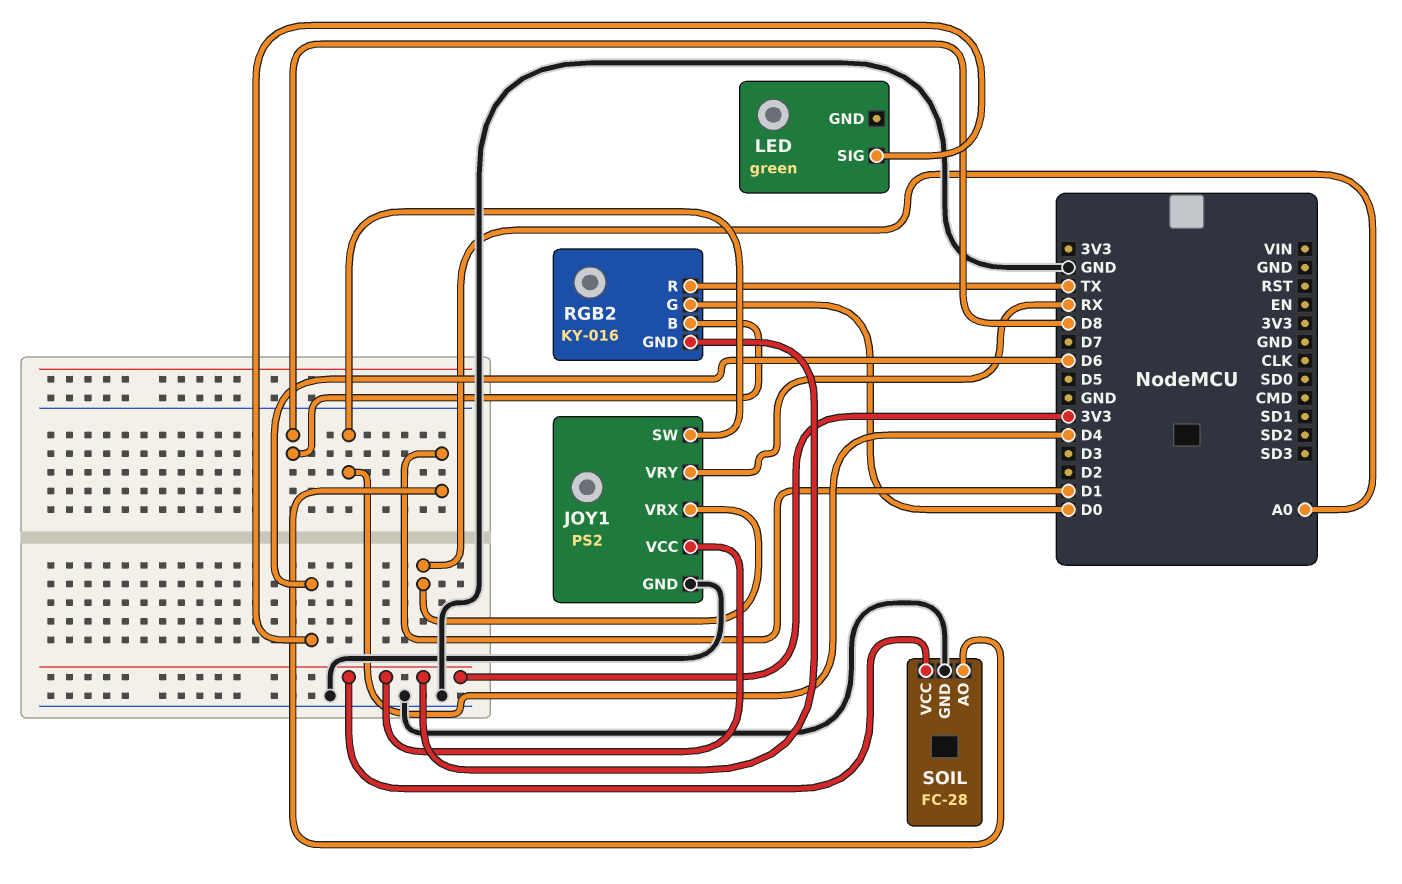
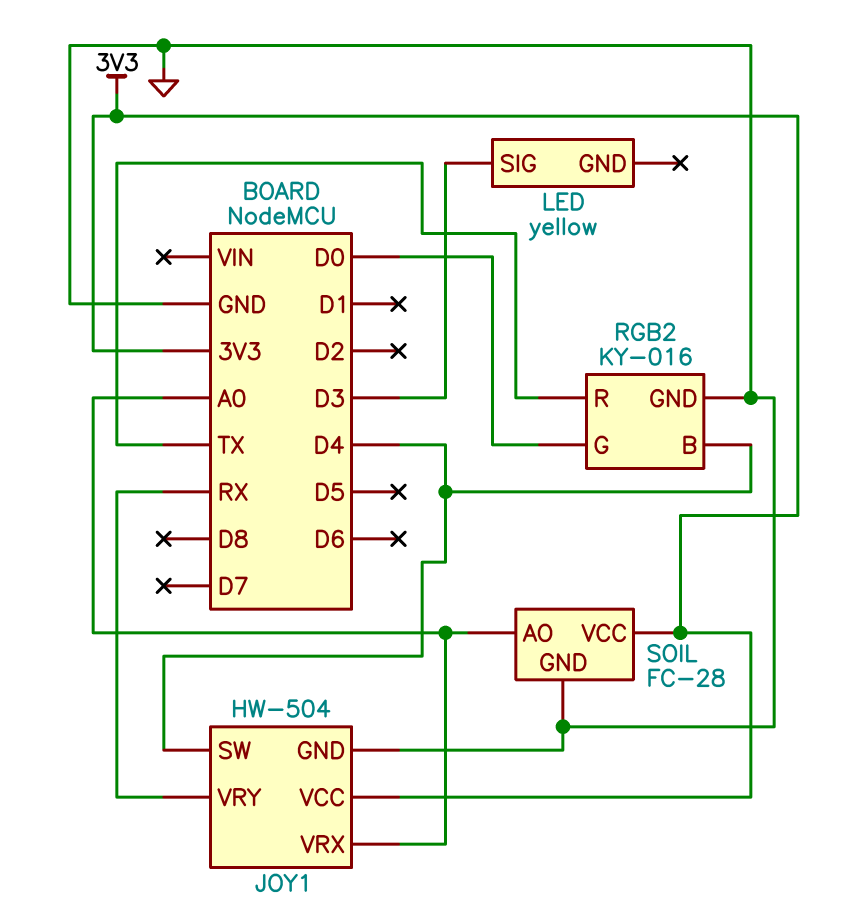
JOY1: PS2 -> HW-504
LED: green -> yellow
LED pin SIG: D6 -> D3
RGB2 pin B: D8 -> D4
RGB2 pin GND: 3V3 -> GND
SOIL pin AO: D1 -> A0

